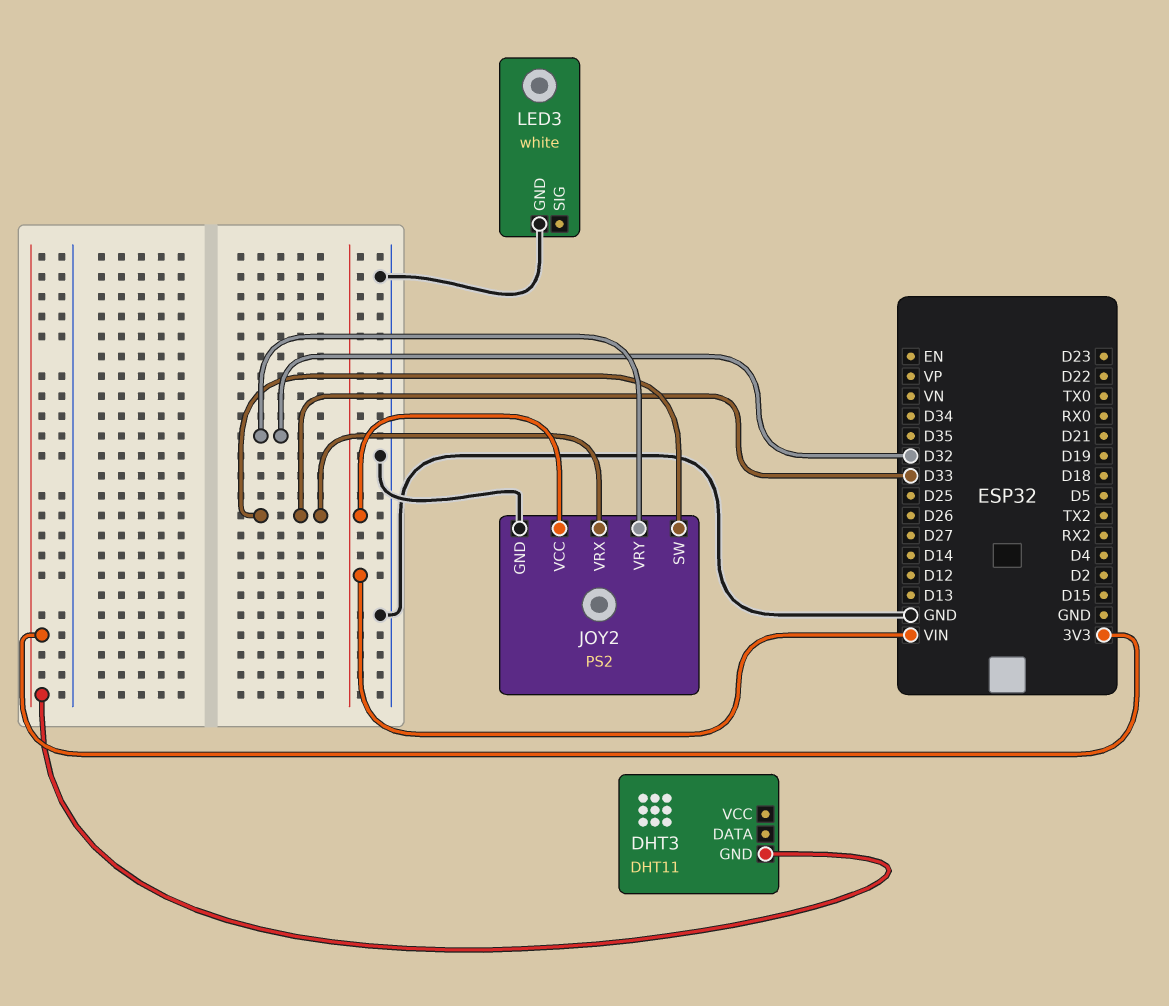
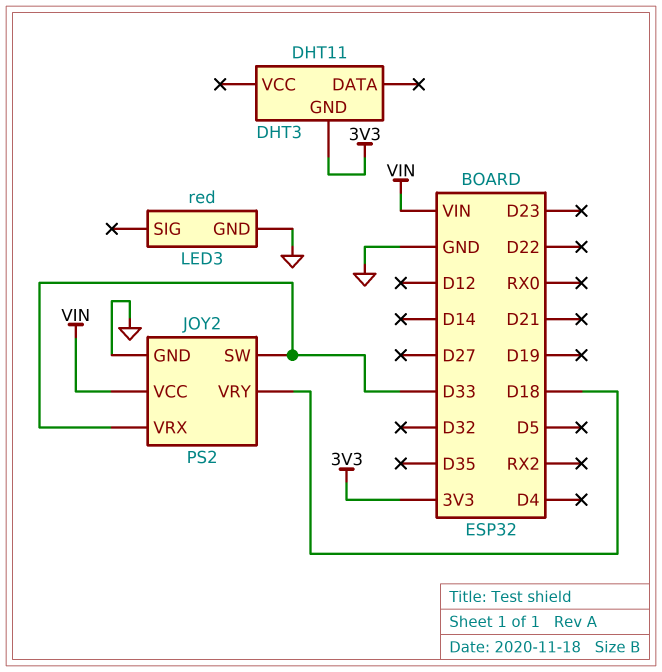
JOY2 pin VRY: D32 -> D18
LED3: white -> red

